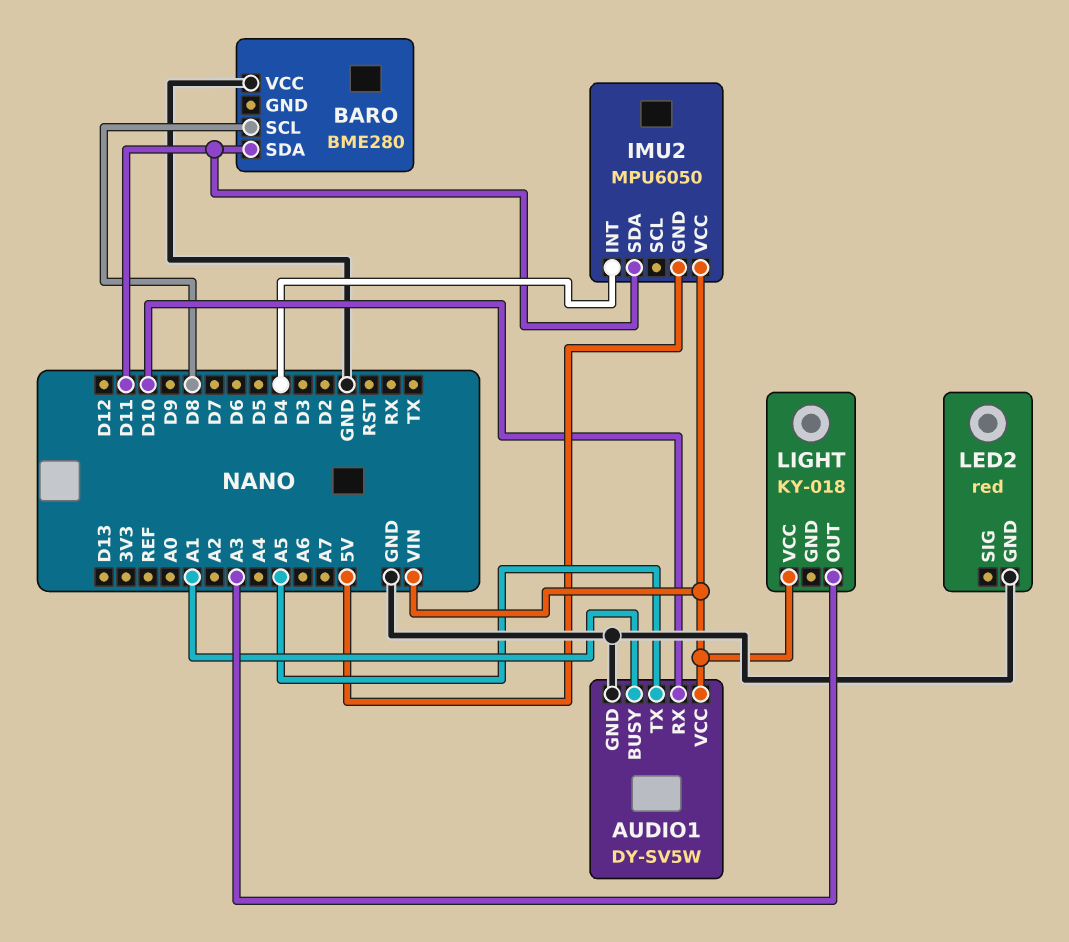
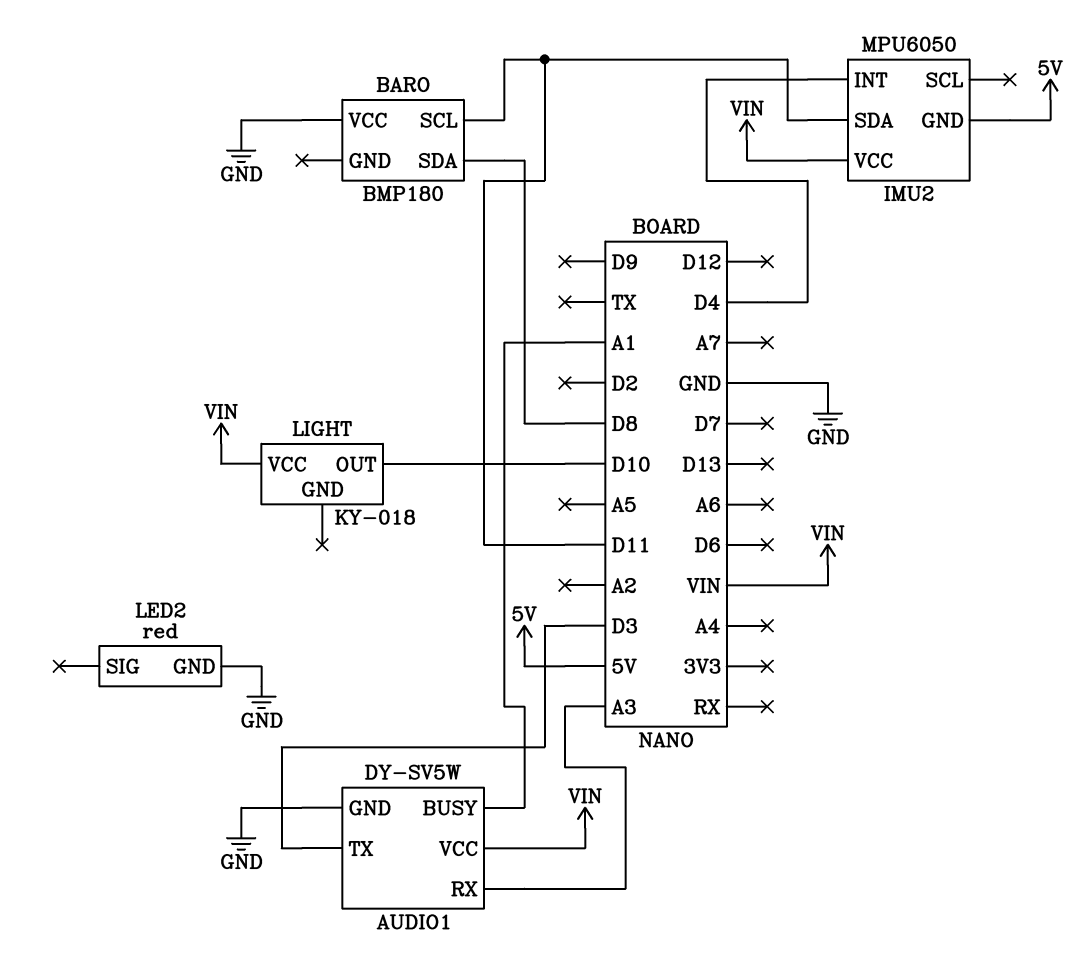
AUDIO1 pin RX: D10 -> A3
AUDIO1 pin TX: A5 -> D3
BARO: BME280 -> BMP180
BARO pin SCL: D8 -> D11
BARO pin SDA: D11 -> D8
LIGHT pin OUT: A3 -> D10

